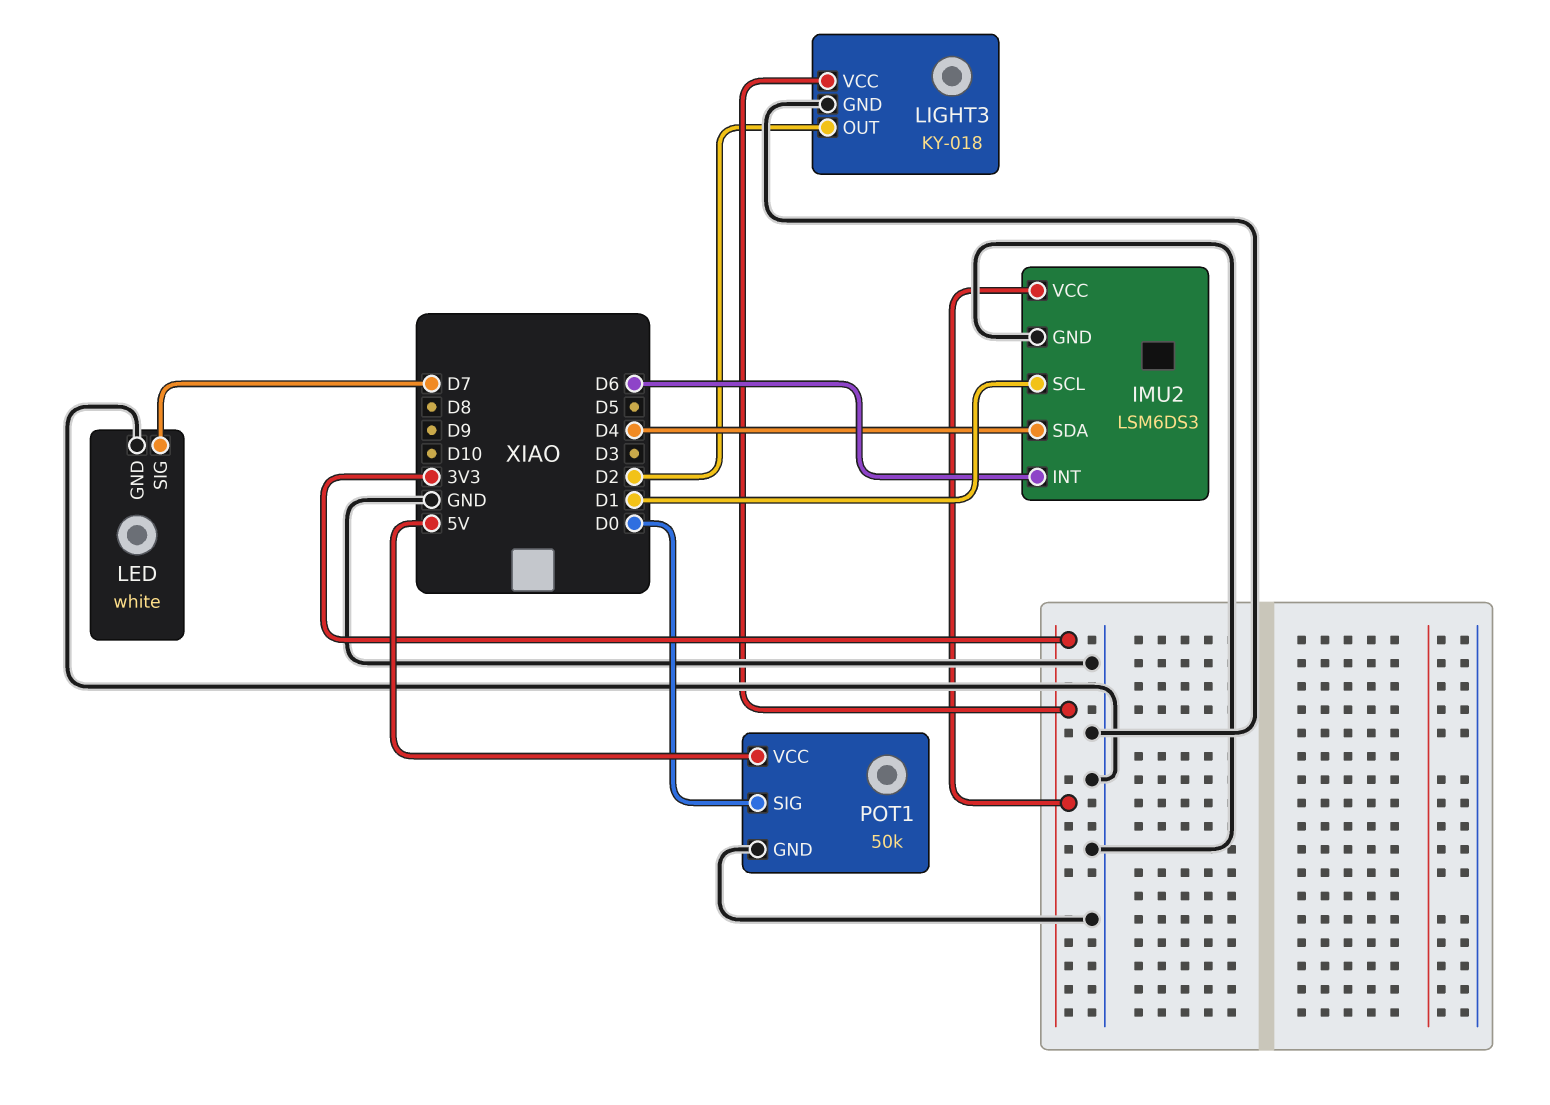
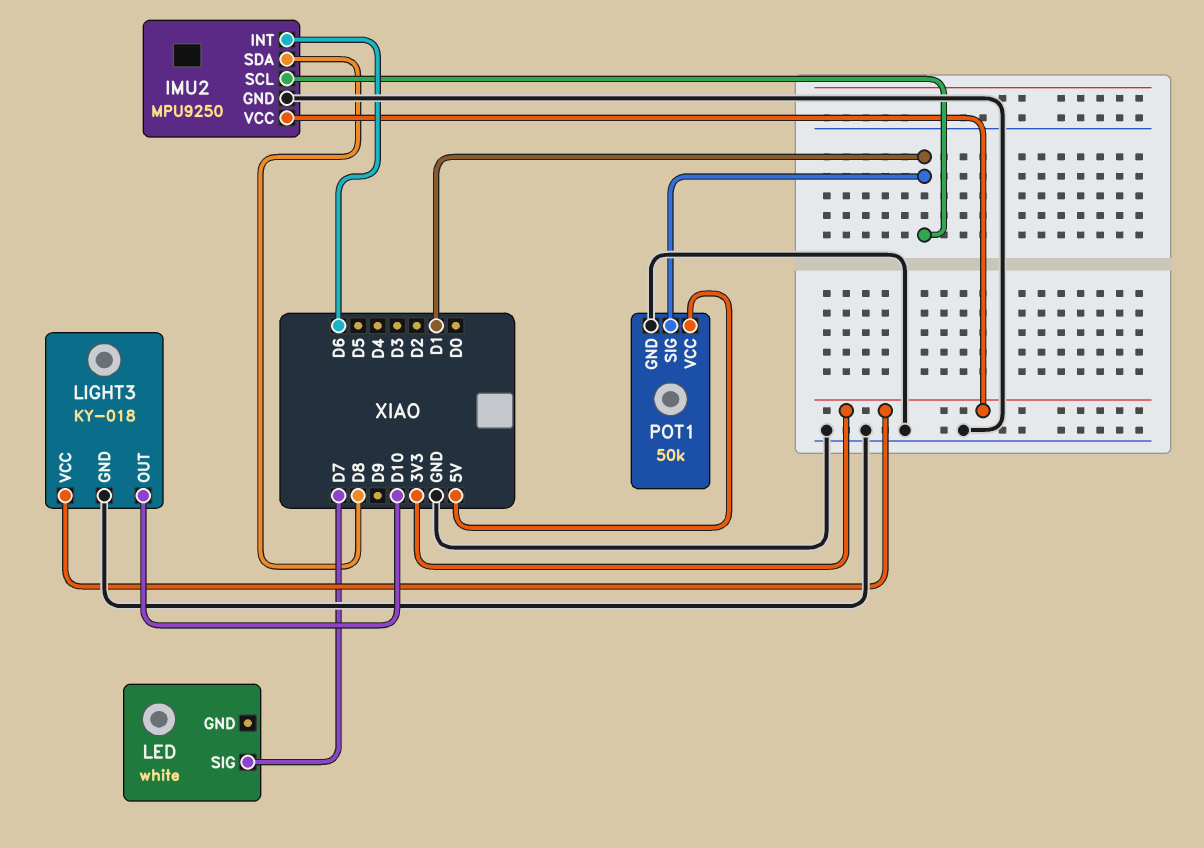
IMU2: LSM6DS3 -> MPU9250
IMU2 pin SDA: D4 -> D8
LED pin GND: GND -> none
LIGHT3 pin OUT: D2 -> D10
POT1 pin SIG: D0 -> D1

